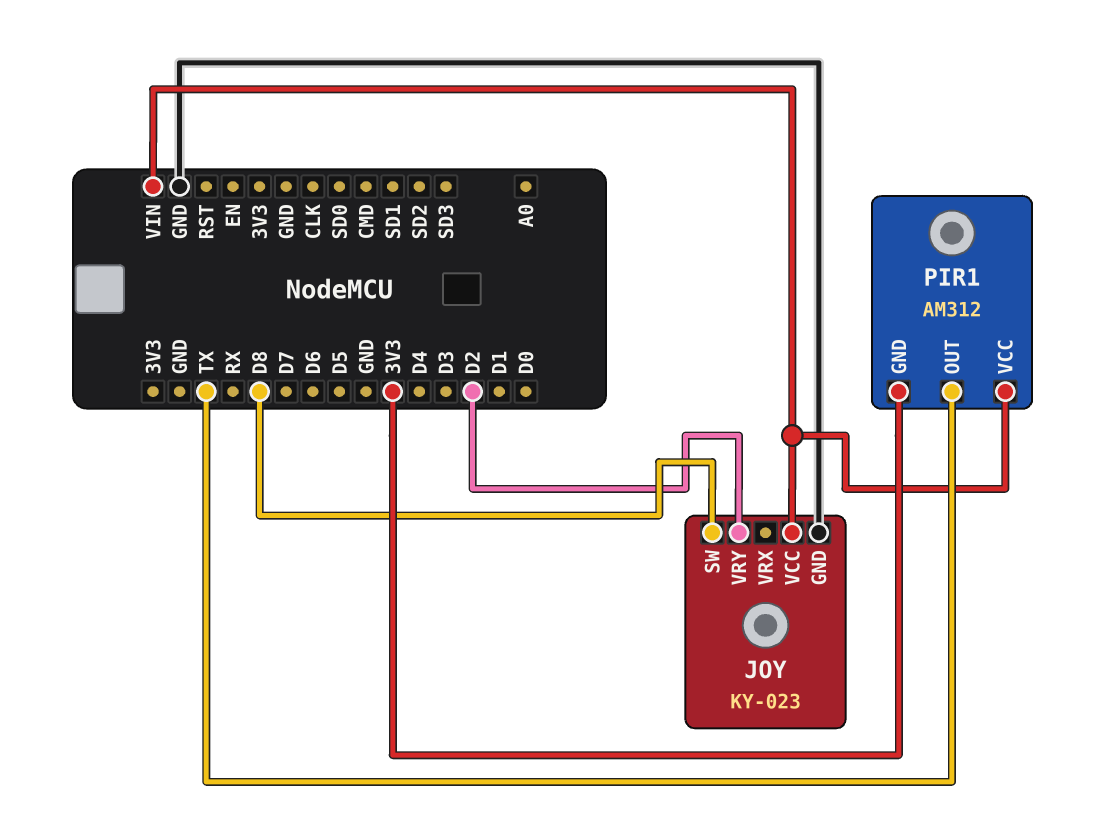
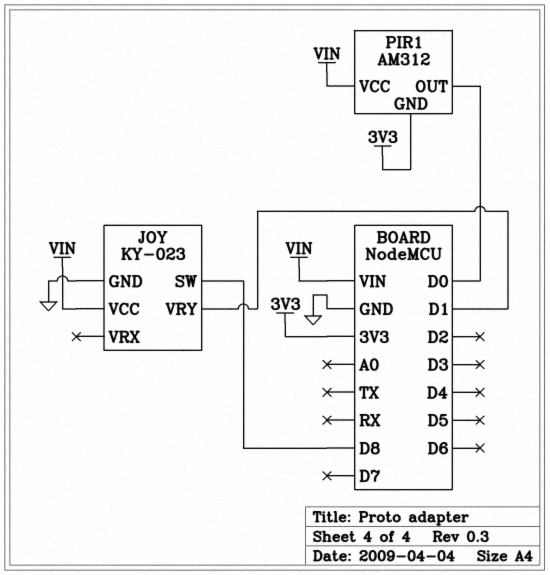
JOY pin VRY: D2 -> D1
PIR1 pin OUT: TX -> D0

